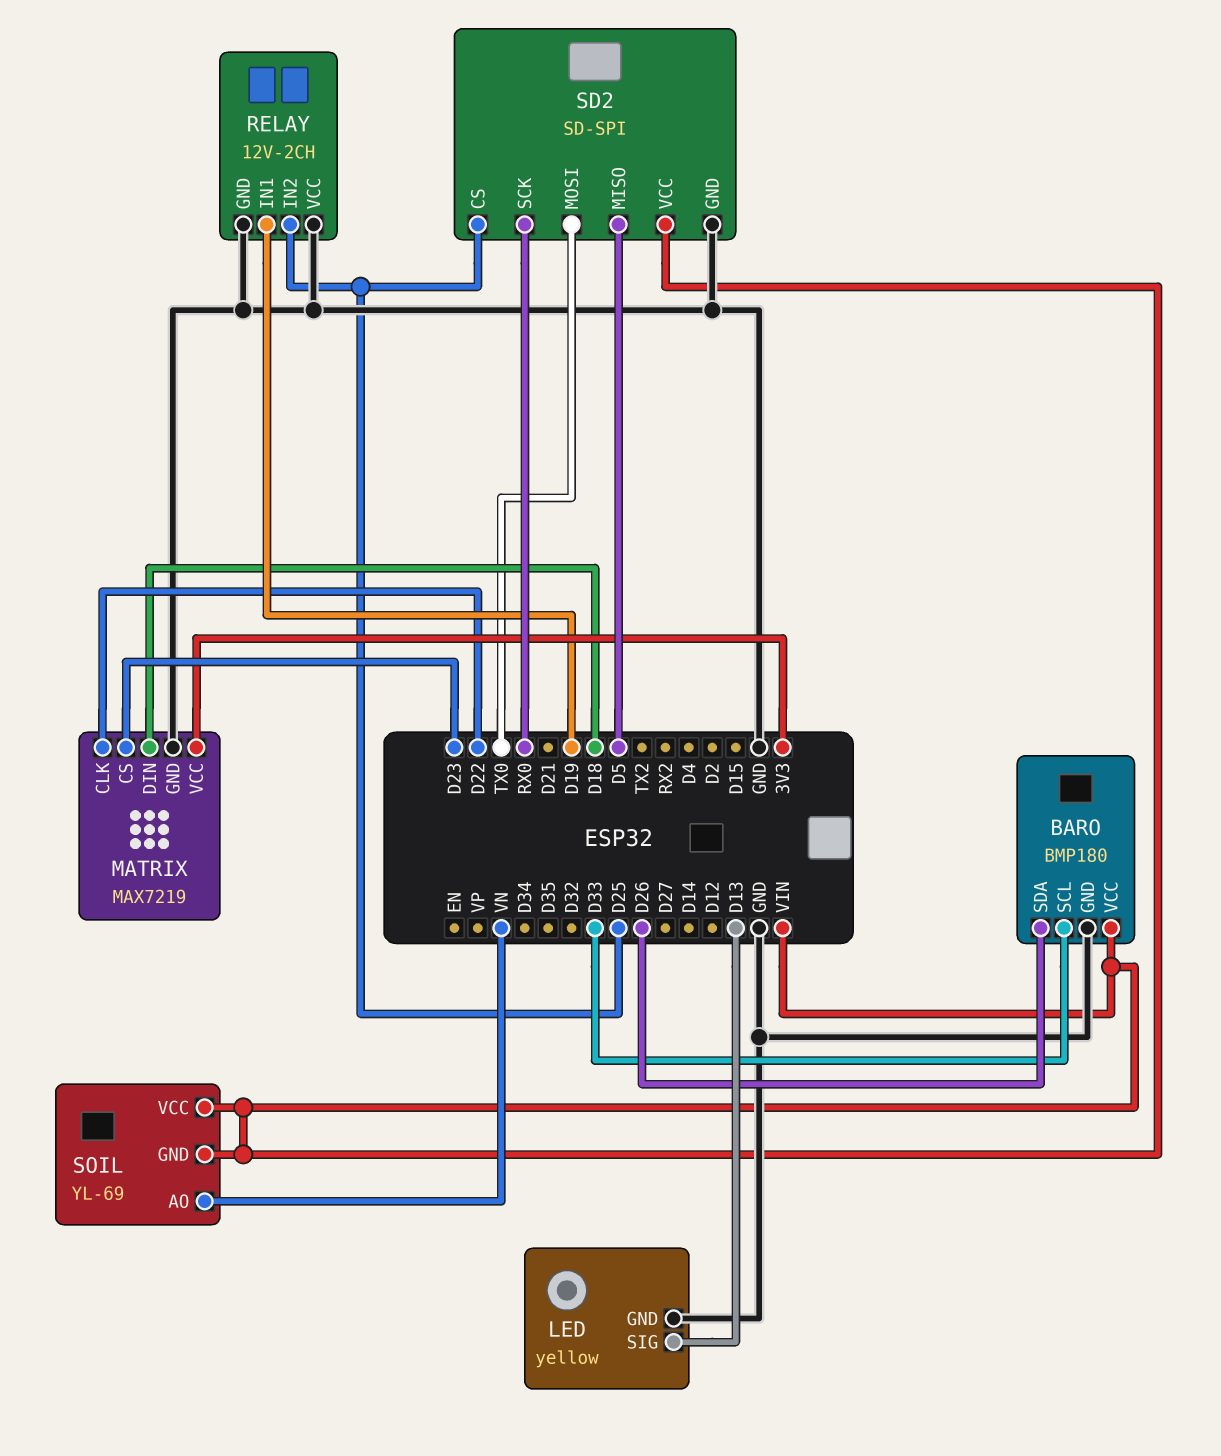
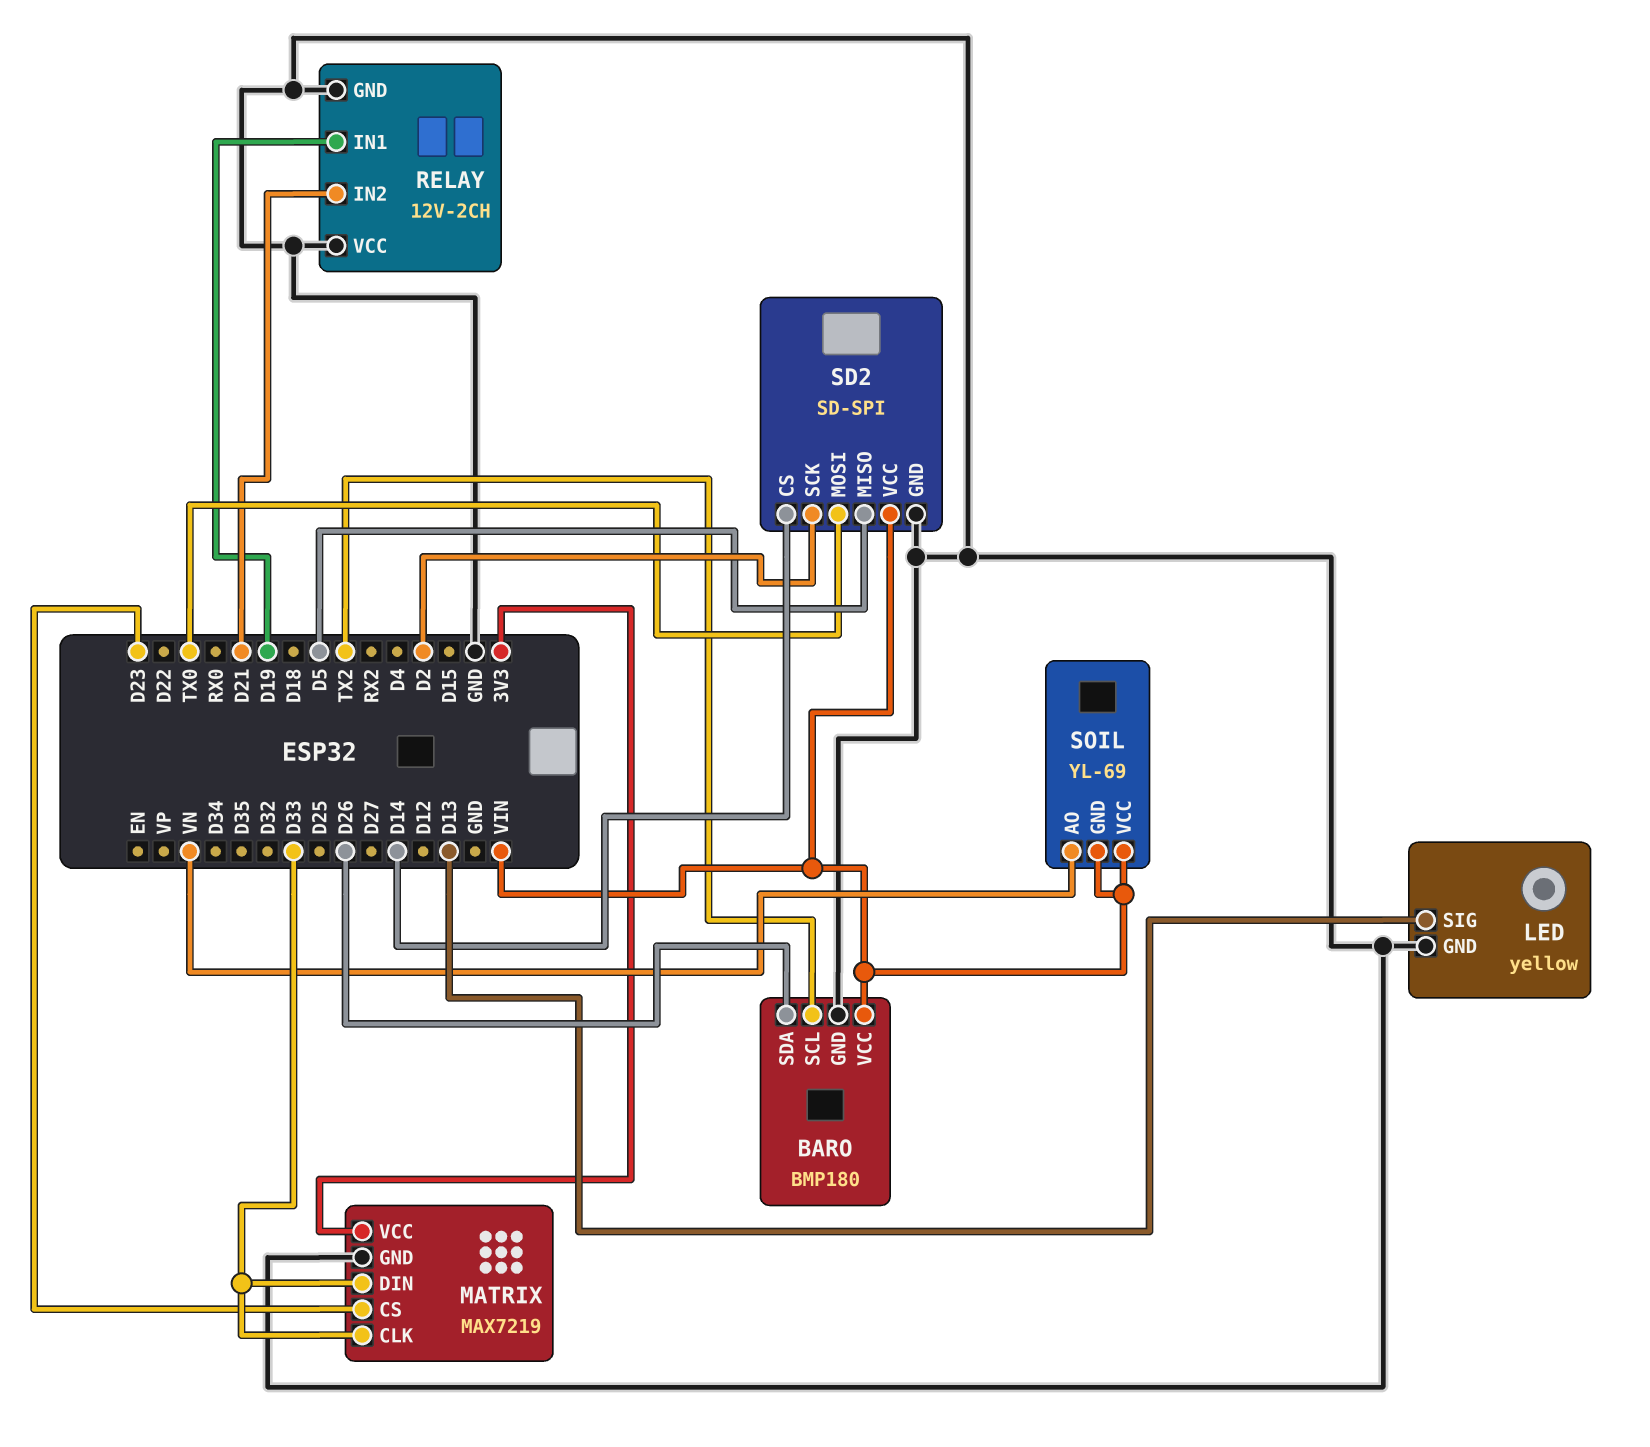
BARO pin SCL: D33 -> TX2
MATRIX pin CLK: D22 -> D33
MATRIX pin DIN: D18 -> D33
RELAY pin IN2: D25 -> D21
SD2 pin CS: D25 -> D14
SD2 pin SCK: RX0 -> D2

